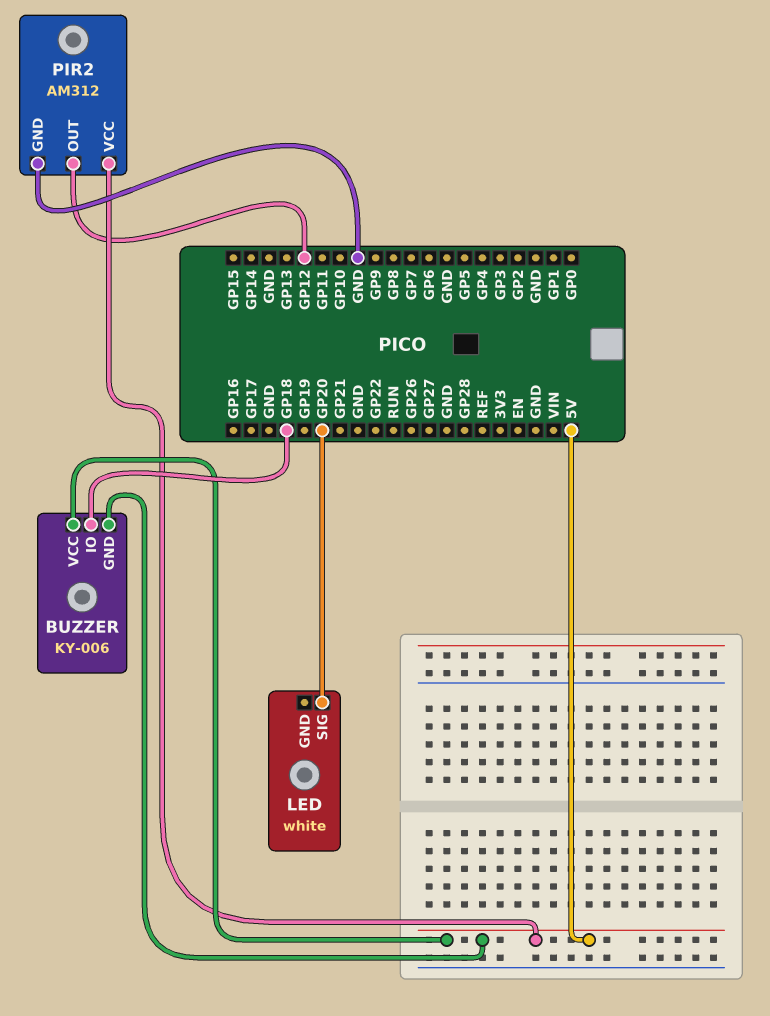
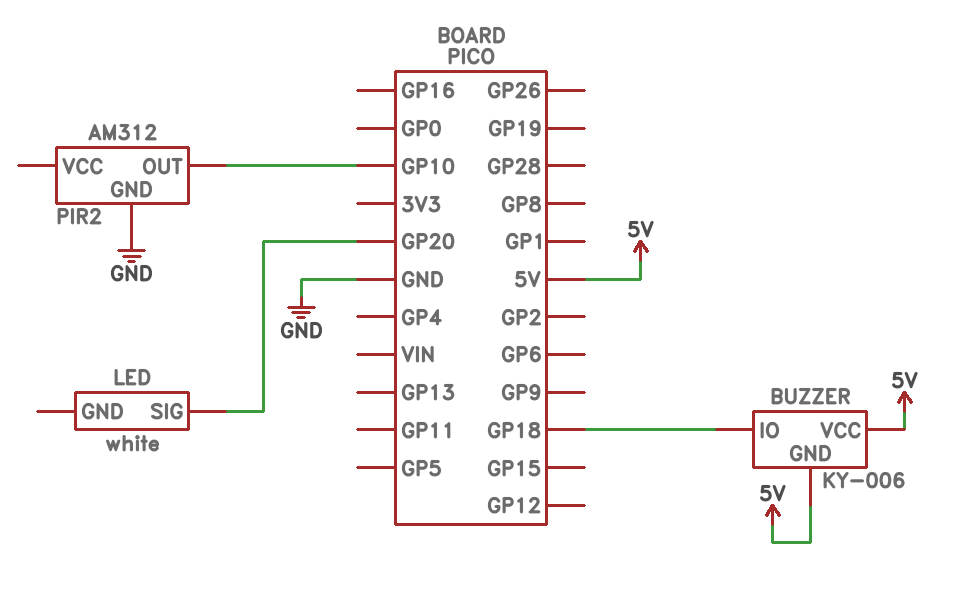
PIR2 pin OUT: GP12 -> GP10
PIR2 pin VCC: 5V -> none

